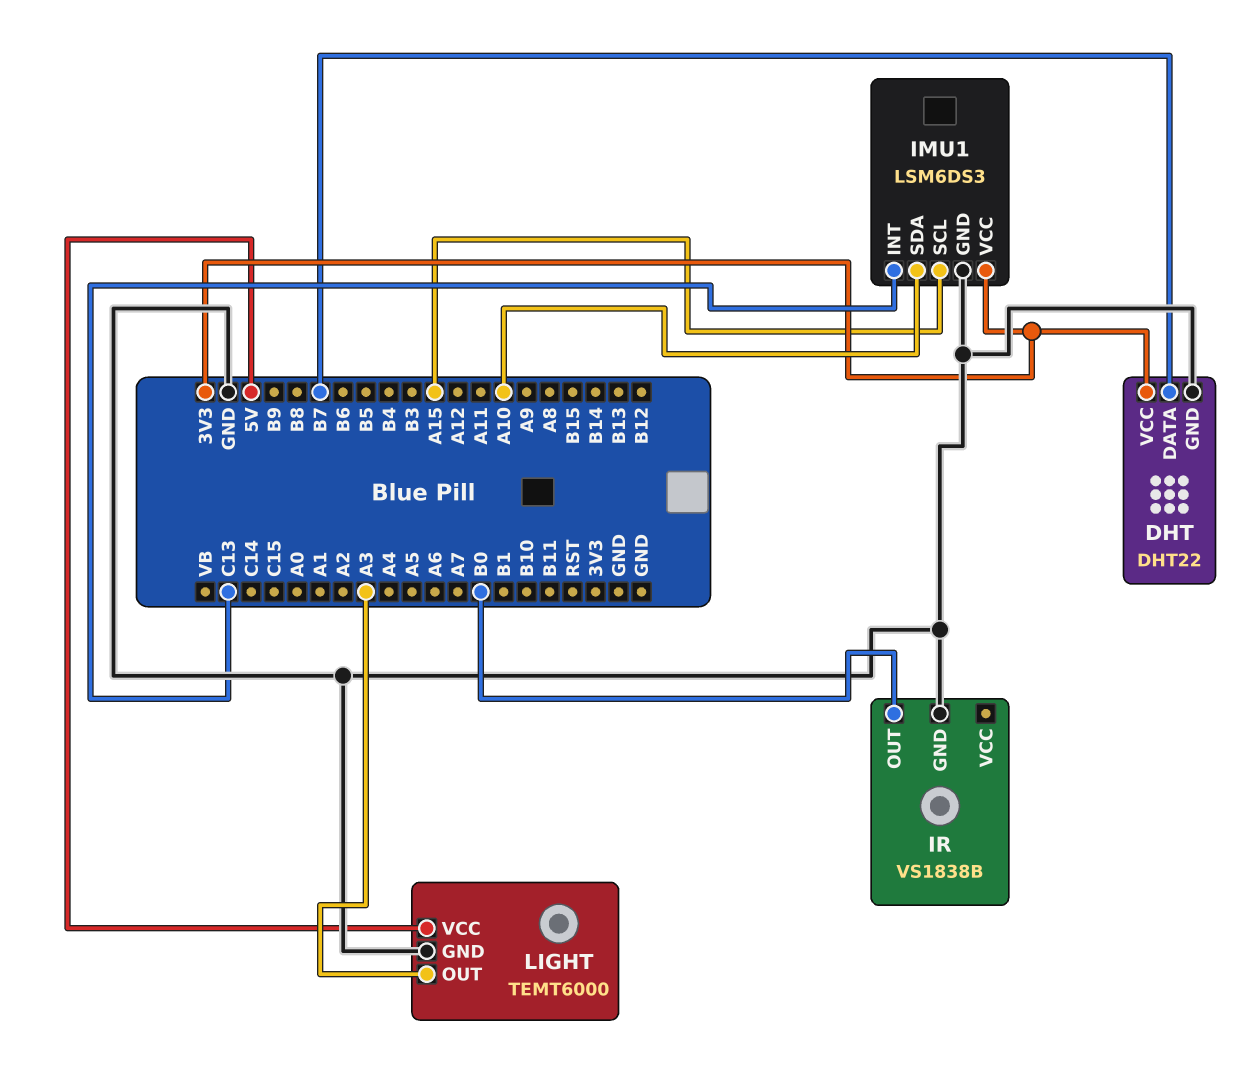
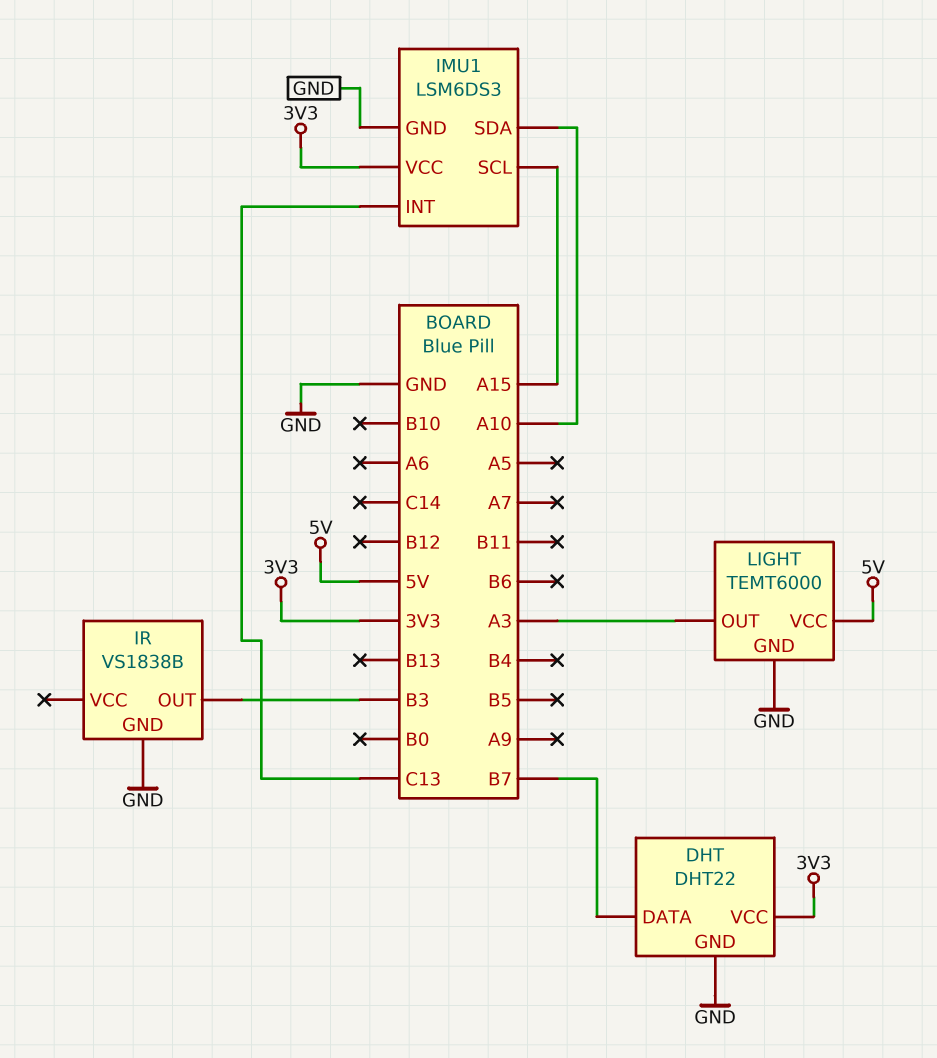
IR pin OUT: B0 -> B3

